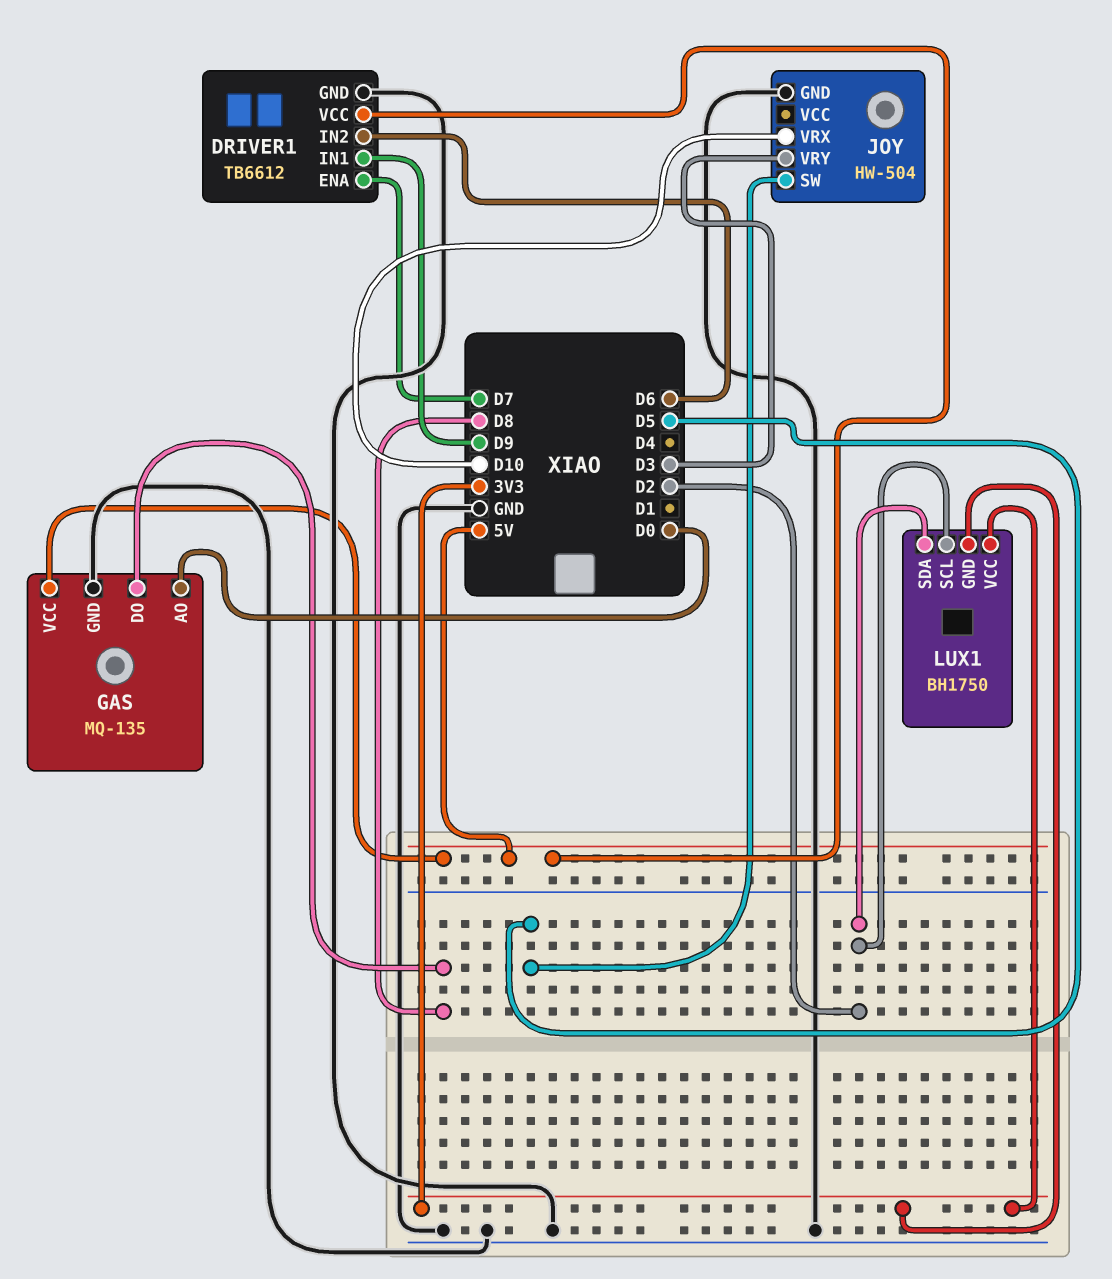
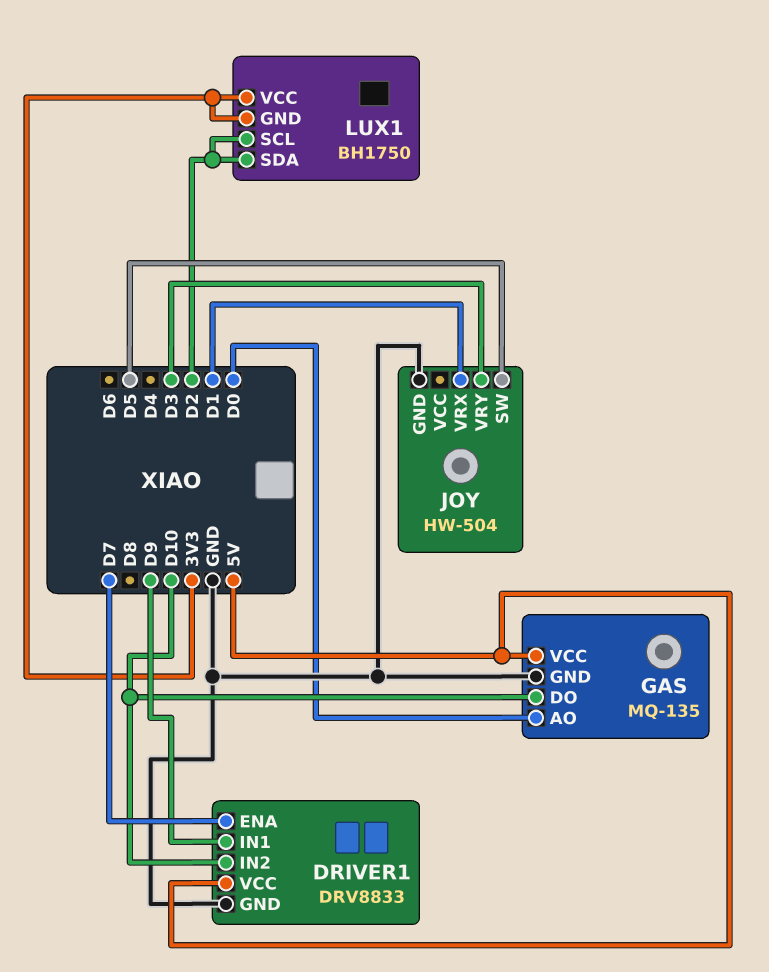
DRIVER1: TB6612 -> DRV8833
DRIVER1 pin IN2: D6 -> D10
GAS pin DO: D8 -> D10
JOY pin VRX: D10 -> D1

